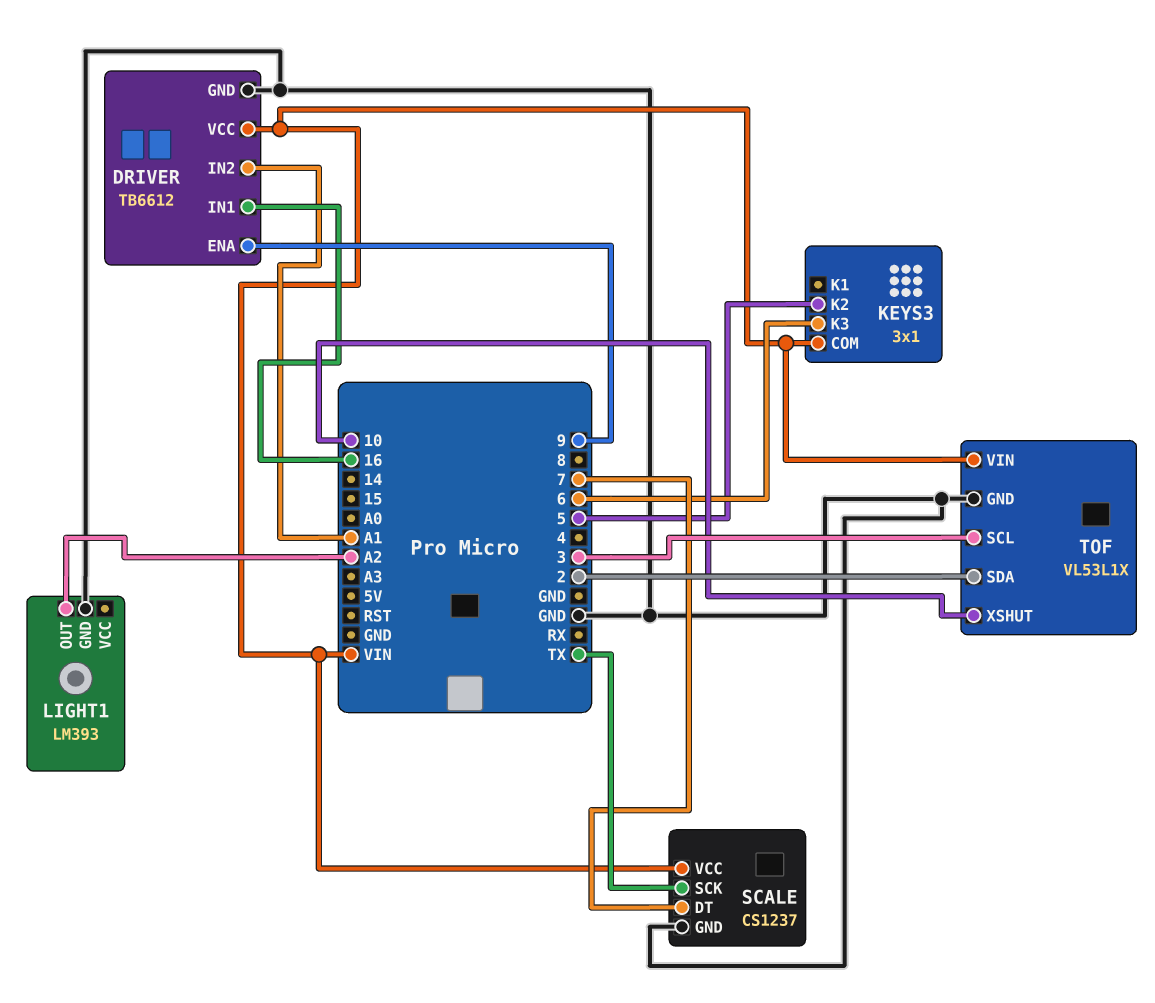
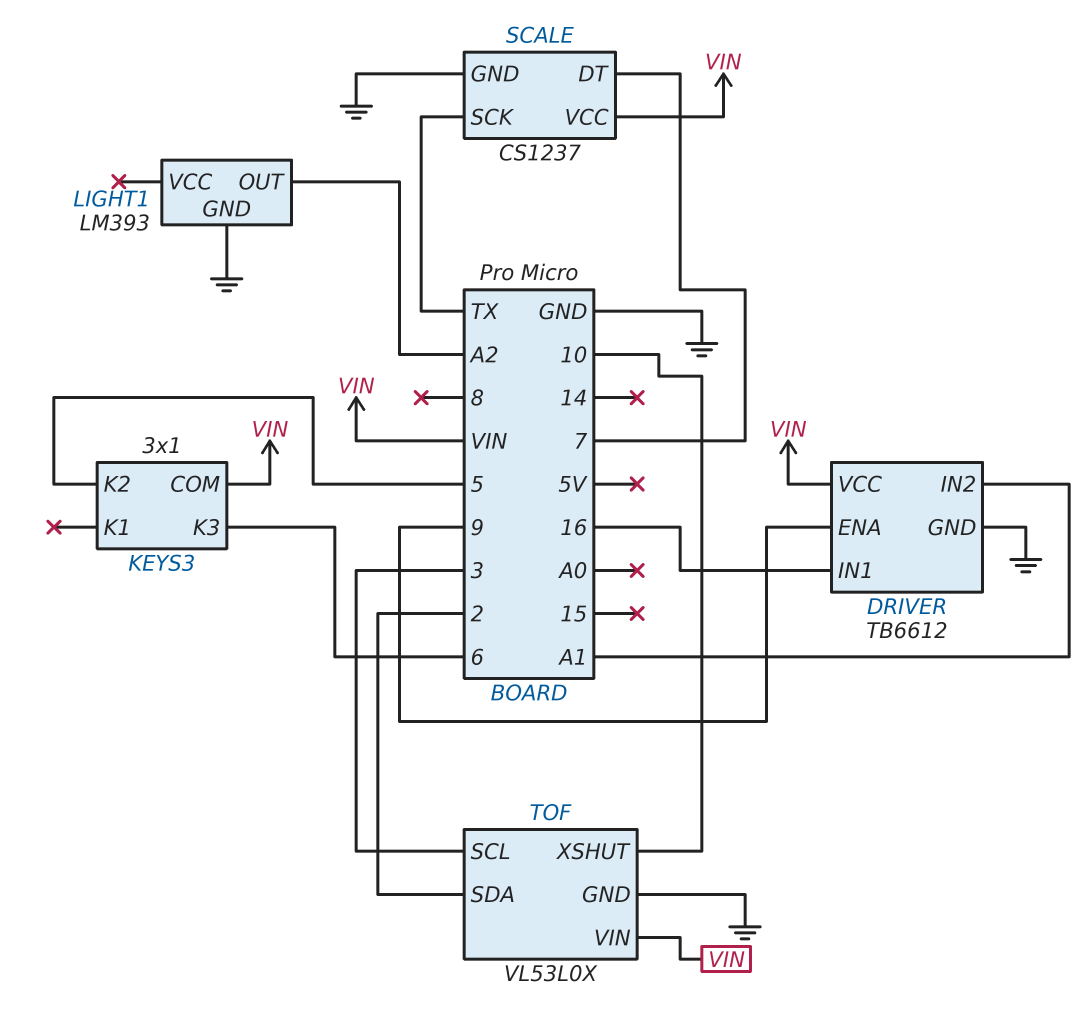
TOF: VL53L1X -> VL53L0X

